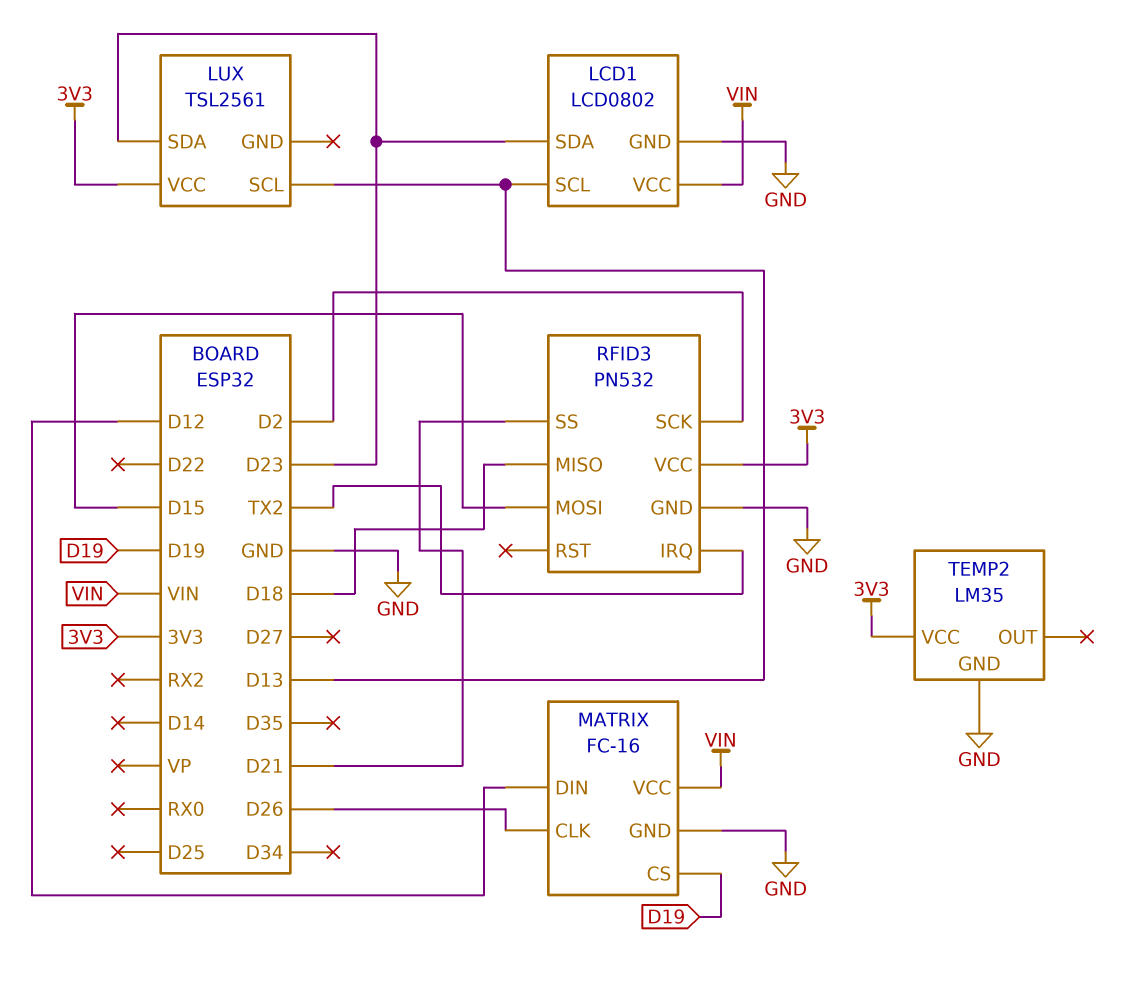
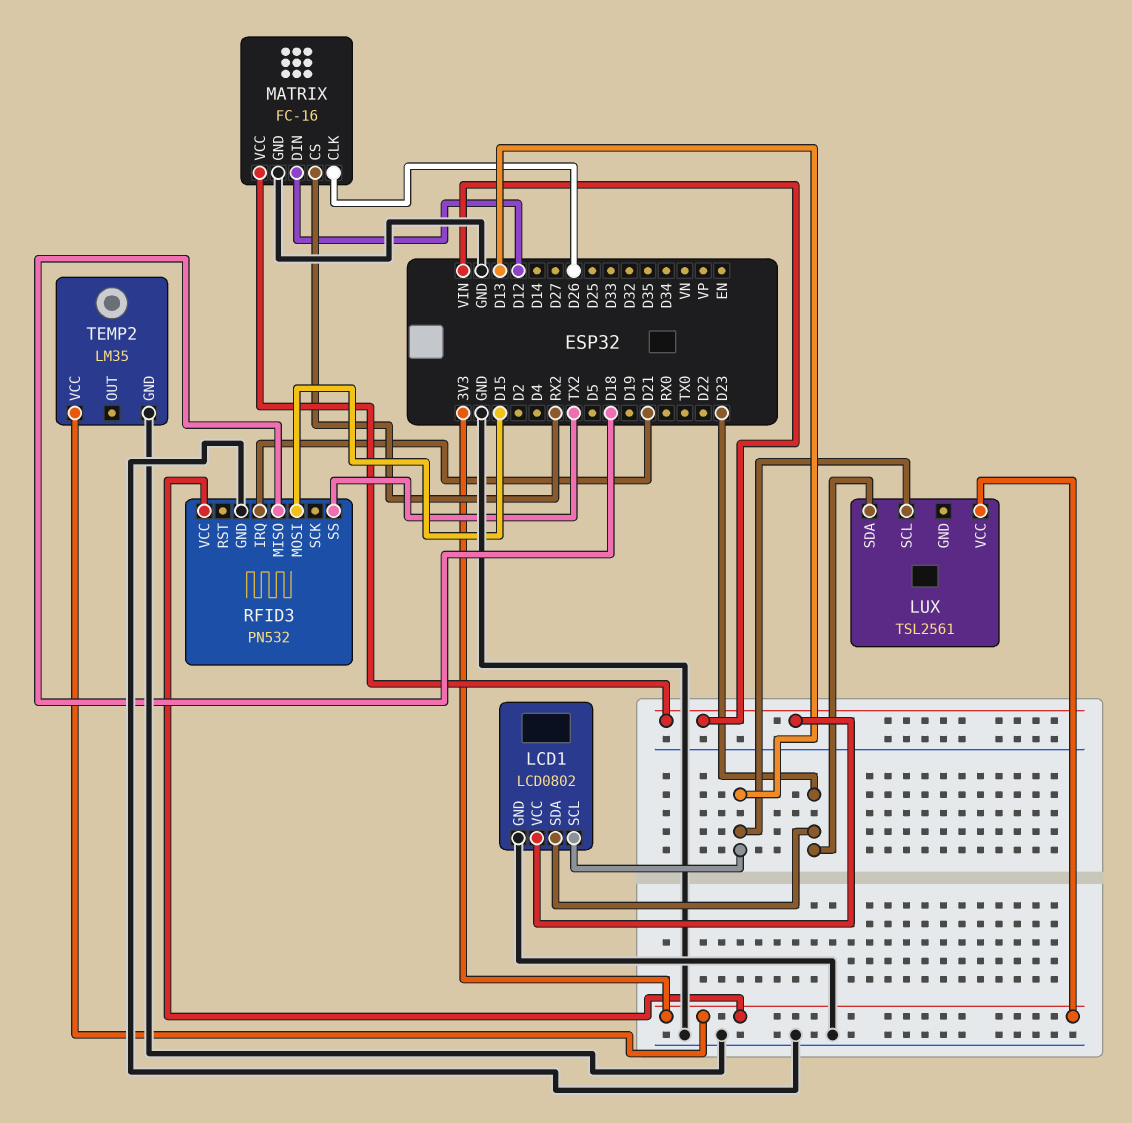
MATRIX pin CS: D19 -> RX2
RFID3 pin IRQ: TX2 -> D21
RFID3 pin SCK: D2 -> none
RFID3 pin SS: D21 -> TX2

